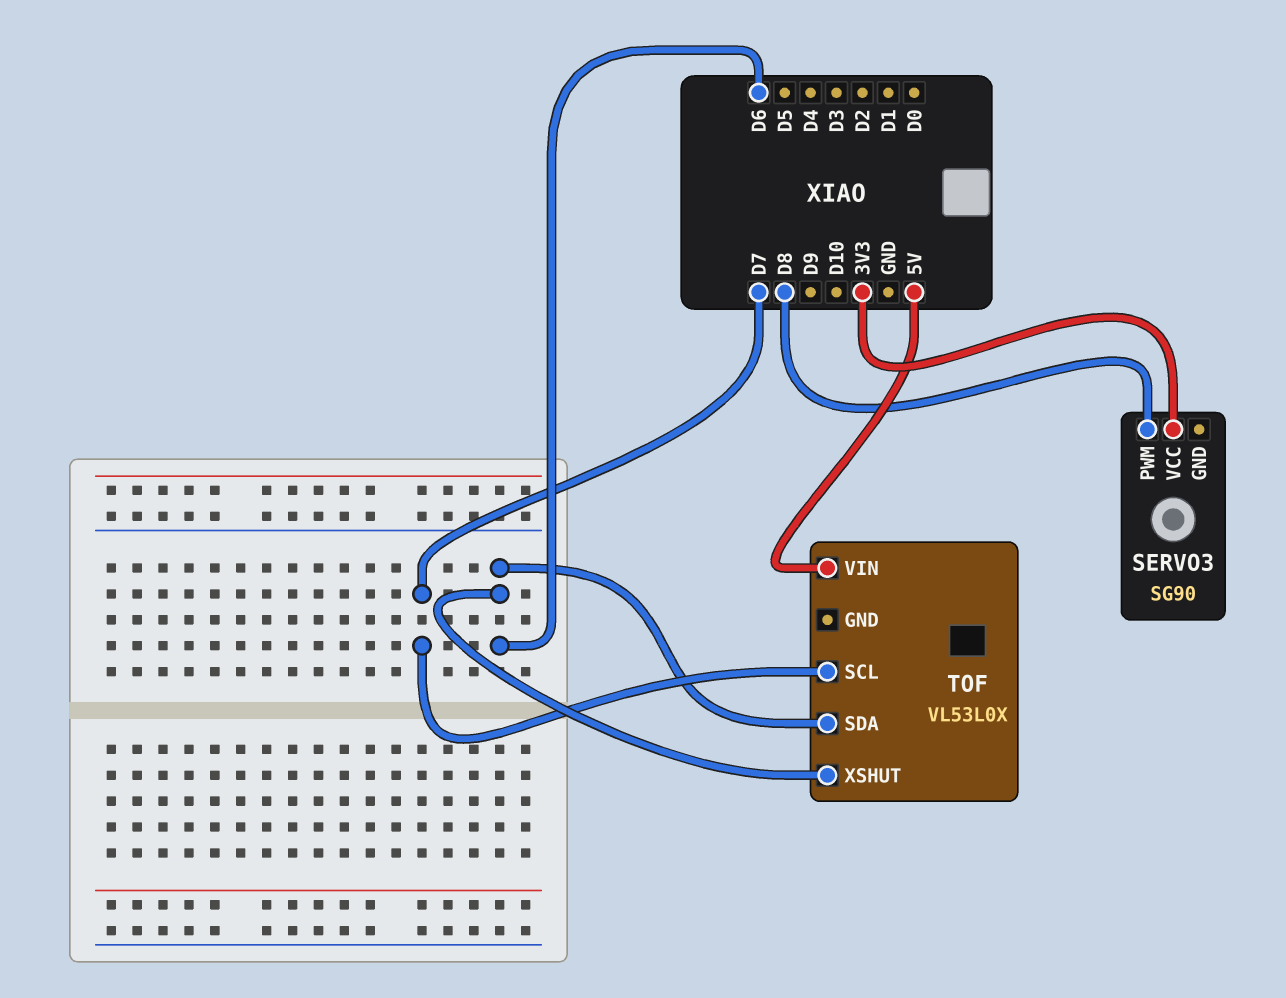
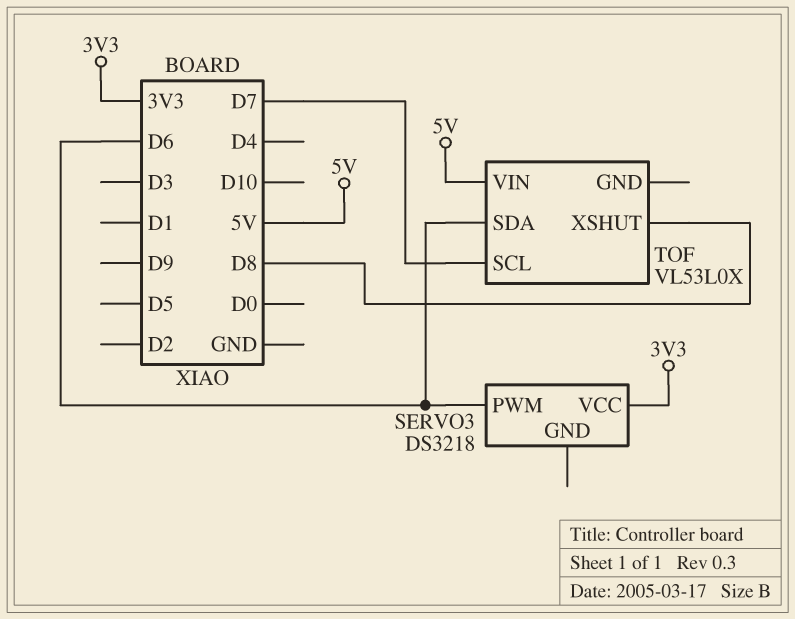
SERVO3: SG90 -> DS3218
SERVO3 pin PWM: D8 -> D6
TOF pin XSHUT: D6 -> D8

